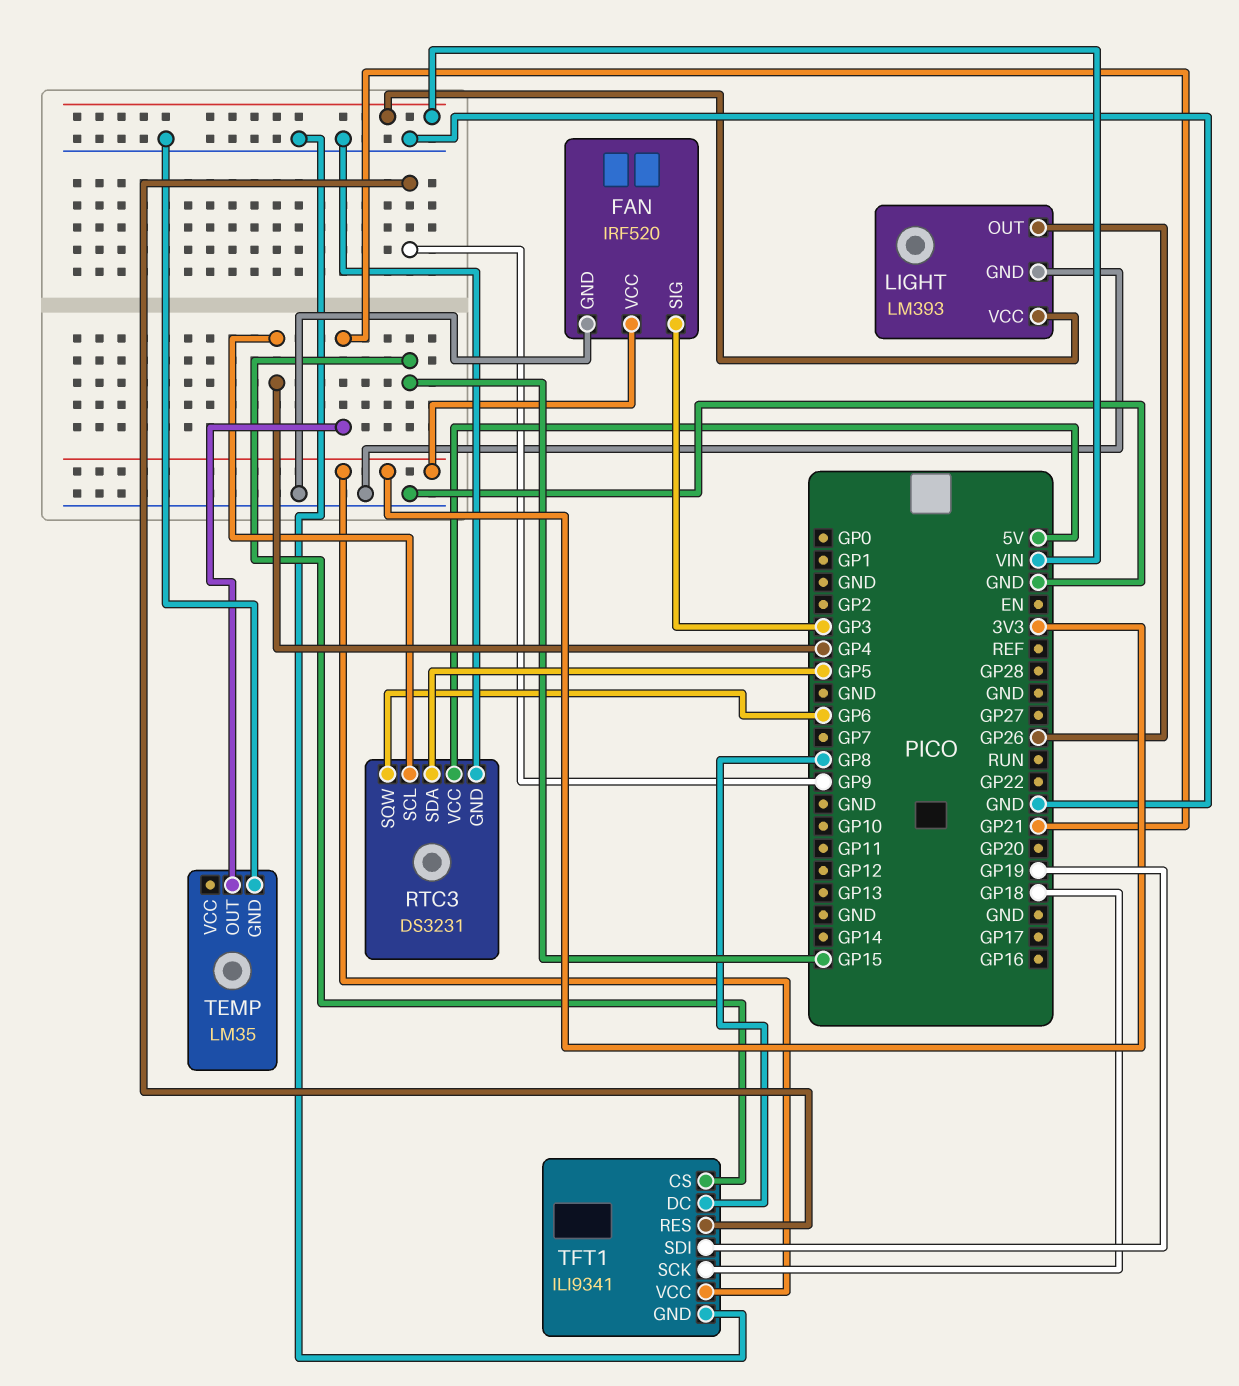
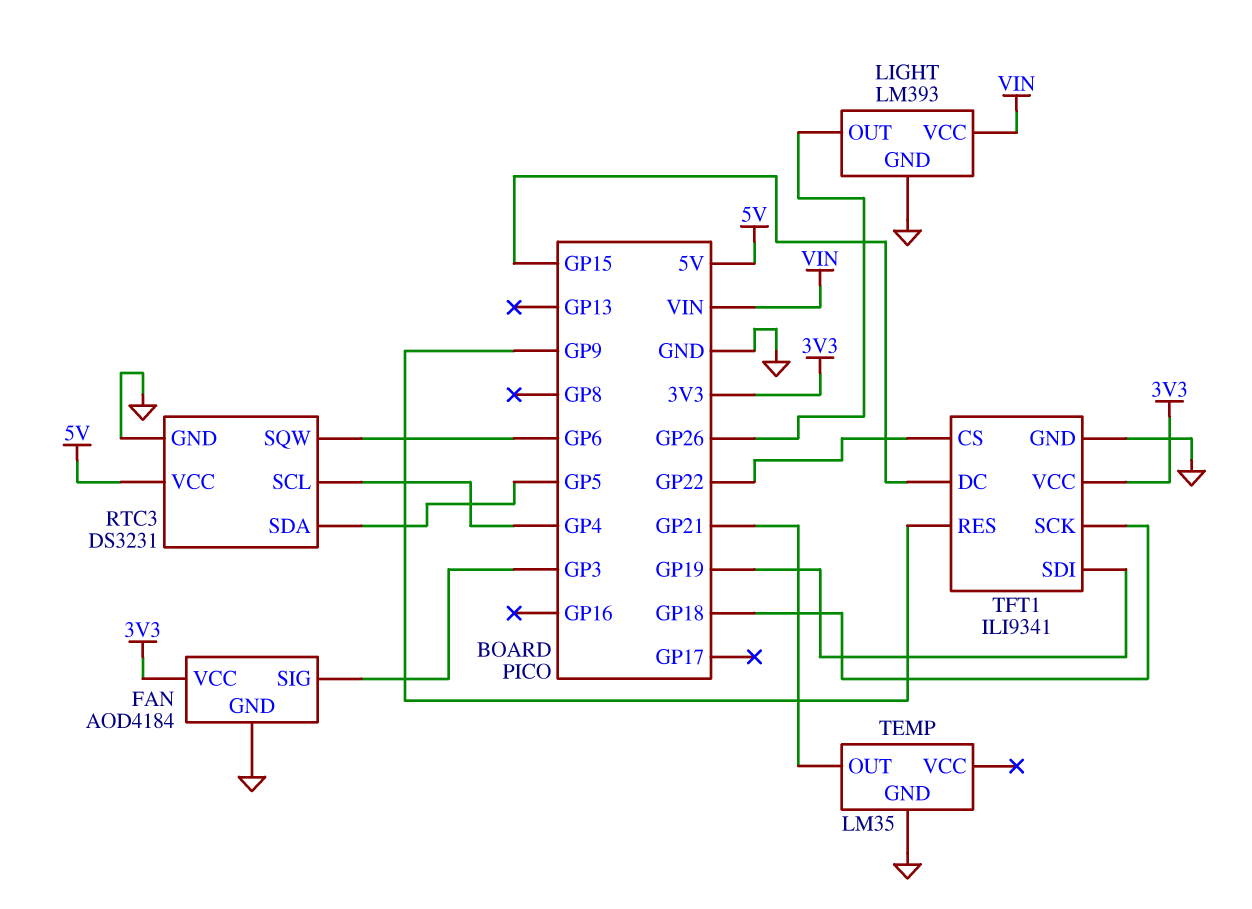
FAN: IRF520 -> AOD4184
TFT1 pin CS: GP15 -> GP22
TFT1 pin DC: GP8 -> GP15

